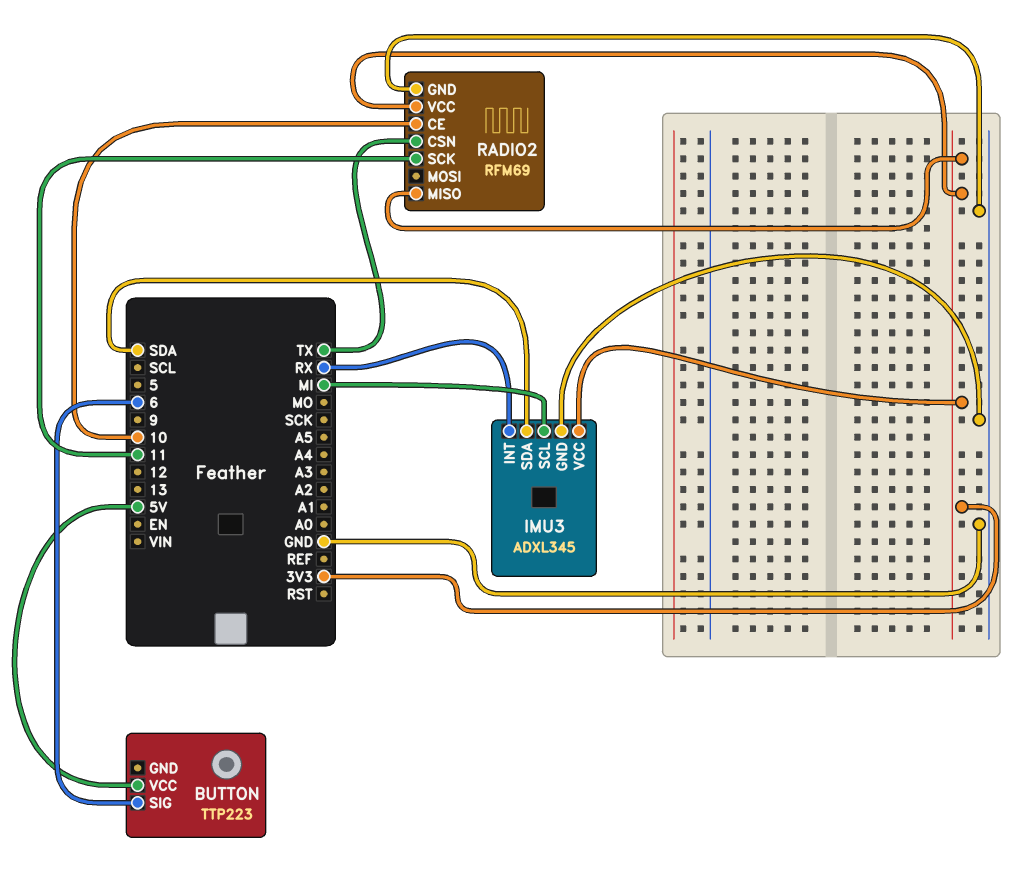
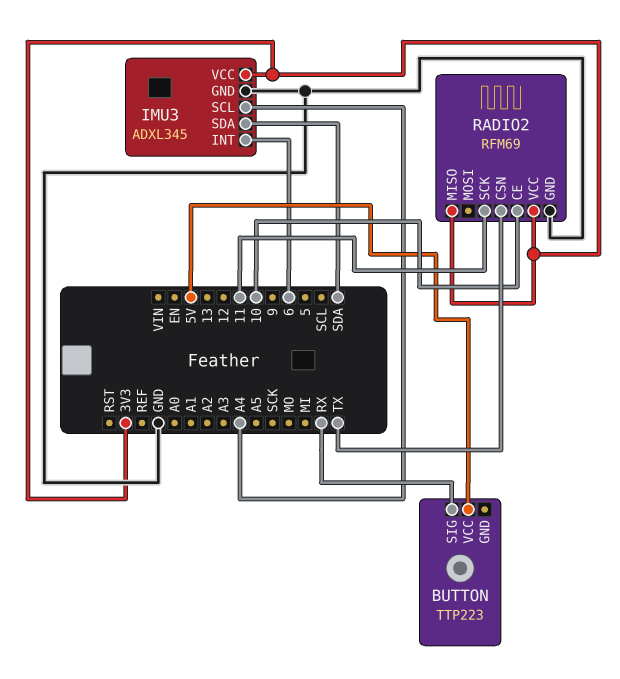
BUTTON pin SIG: 6 -> RX
IMU3 pin INT: RX -> 6
IMU3 pin SCL: MI -> A4

